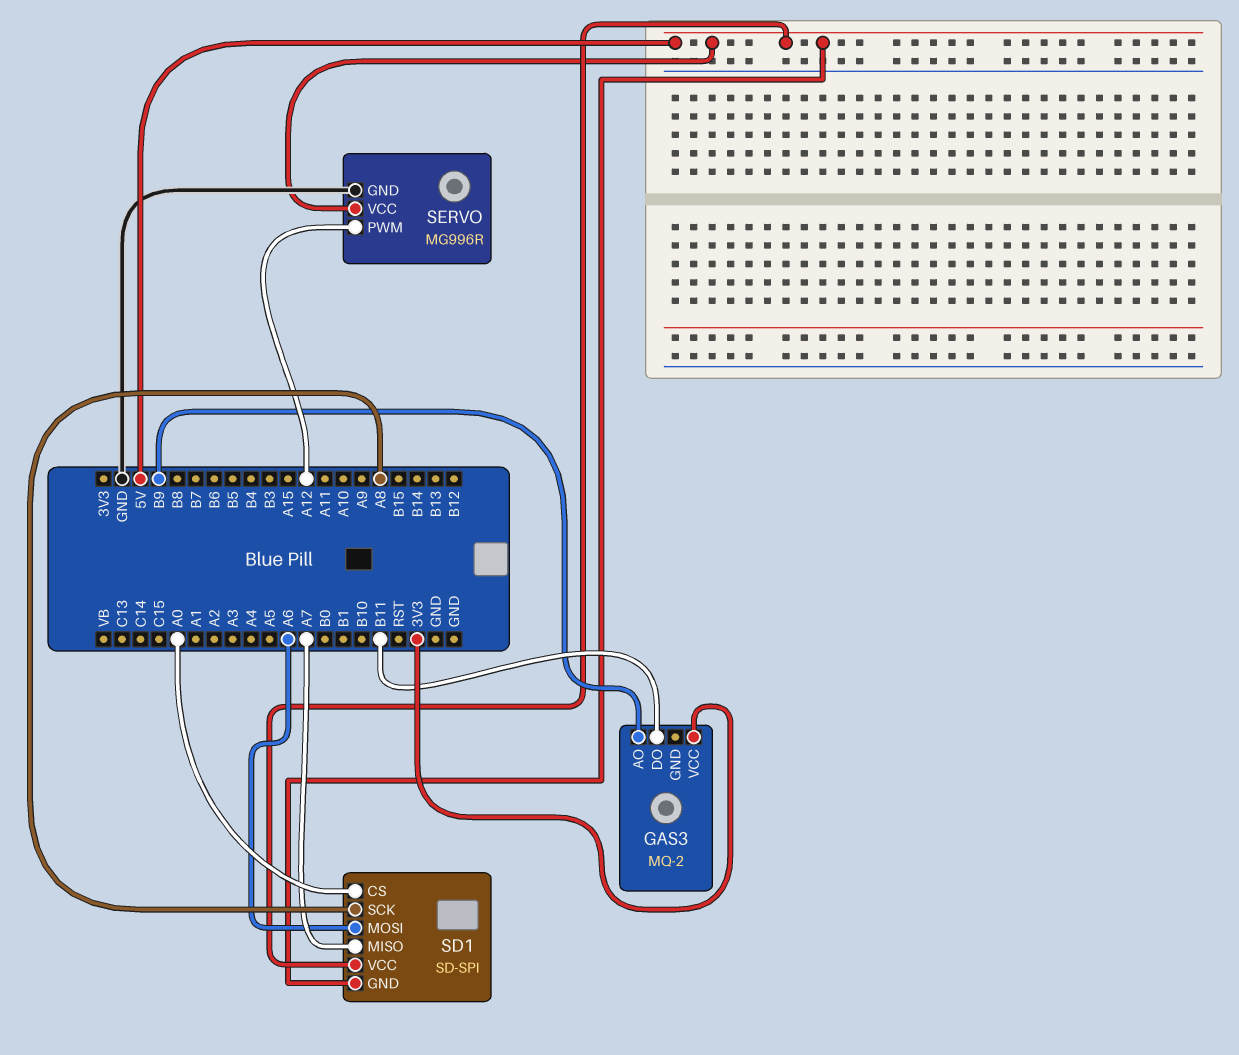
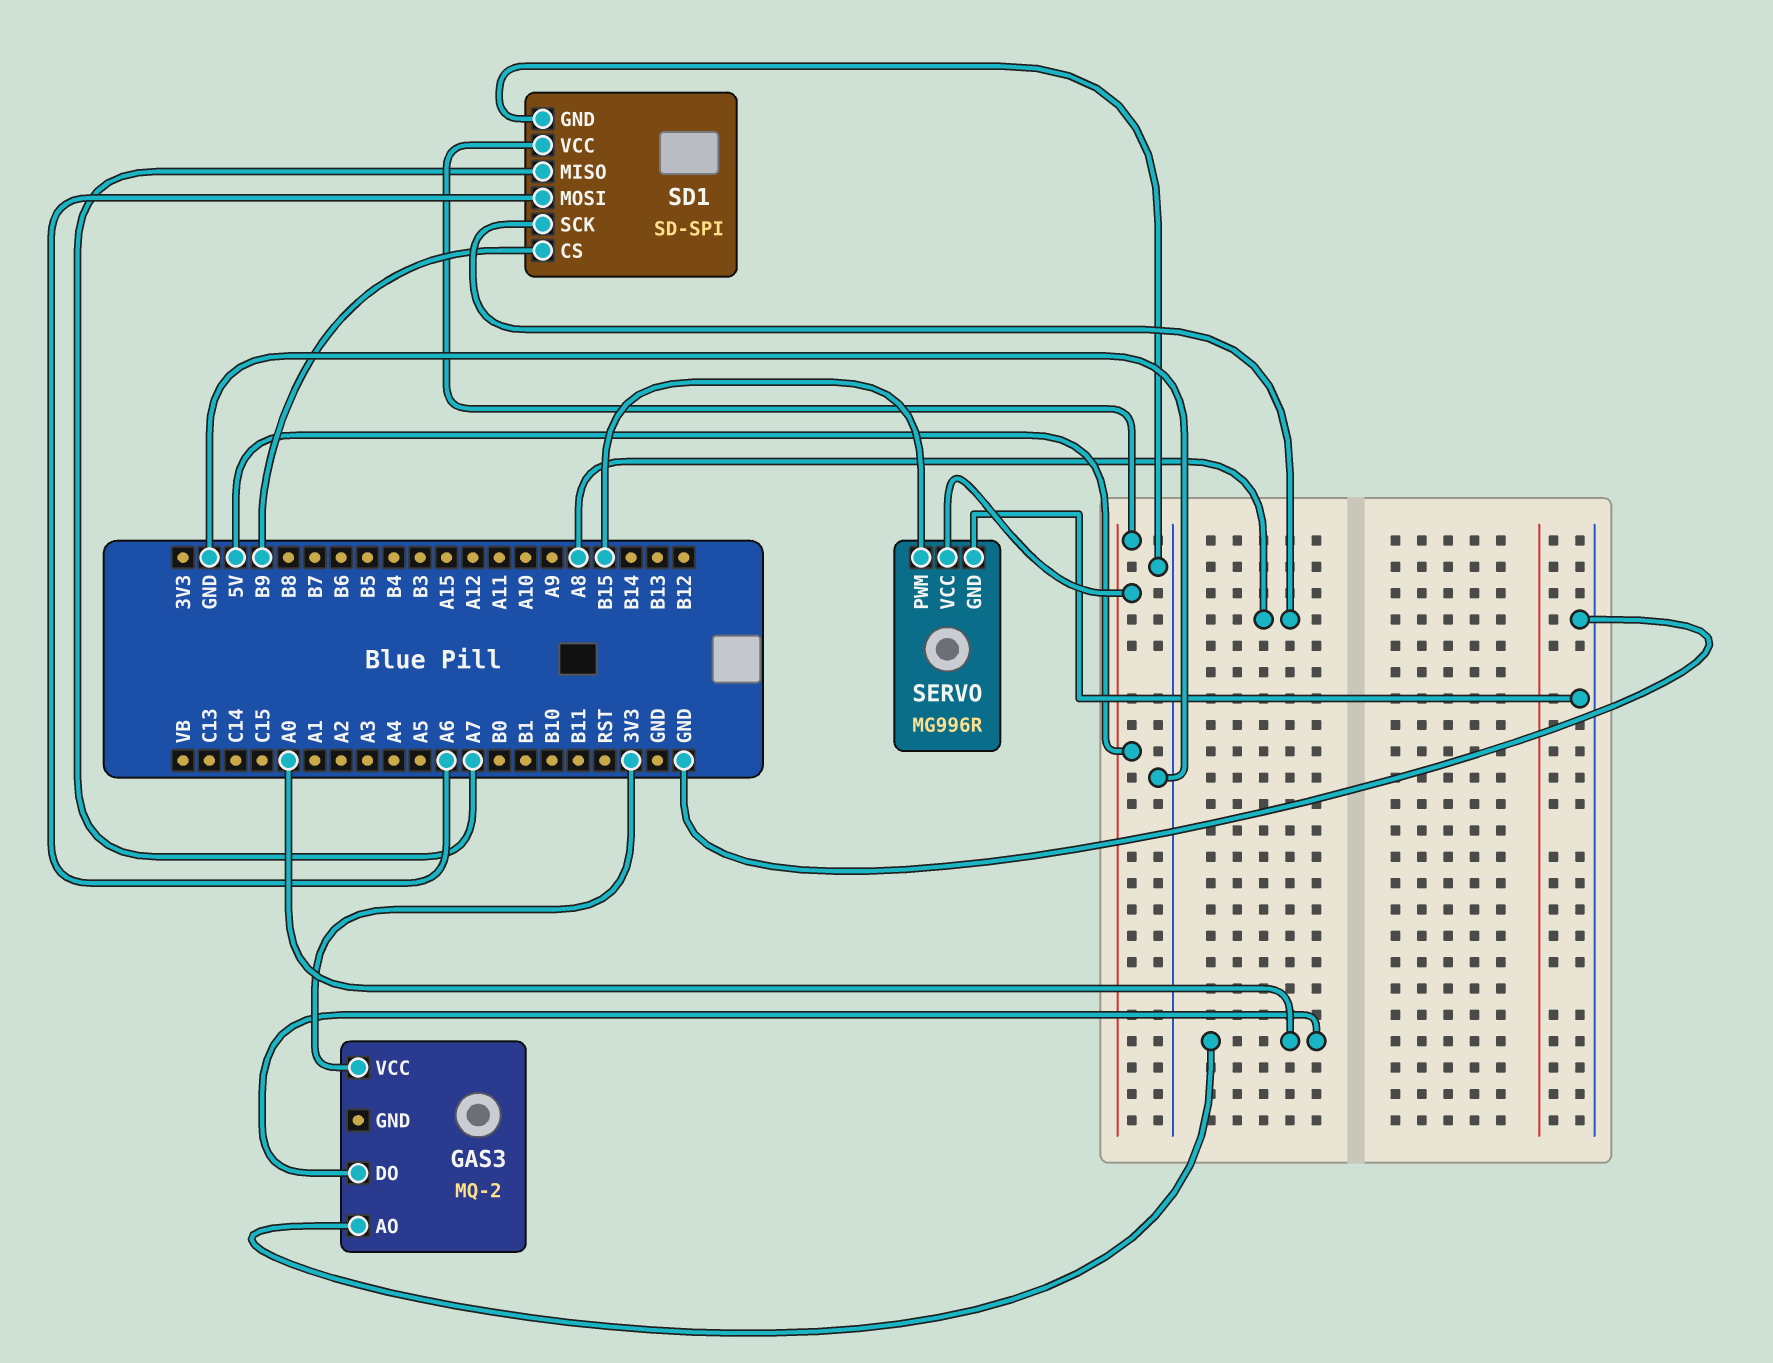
GAS3 pin AO: B9 -> A0
GAS3 pin DO: B11 -> A0
SD1 pin CS: A0 -> B9
SD1 pin GND: 5V -> GND
SERVO pin PWM: A12 -> B15

